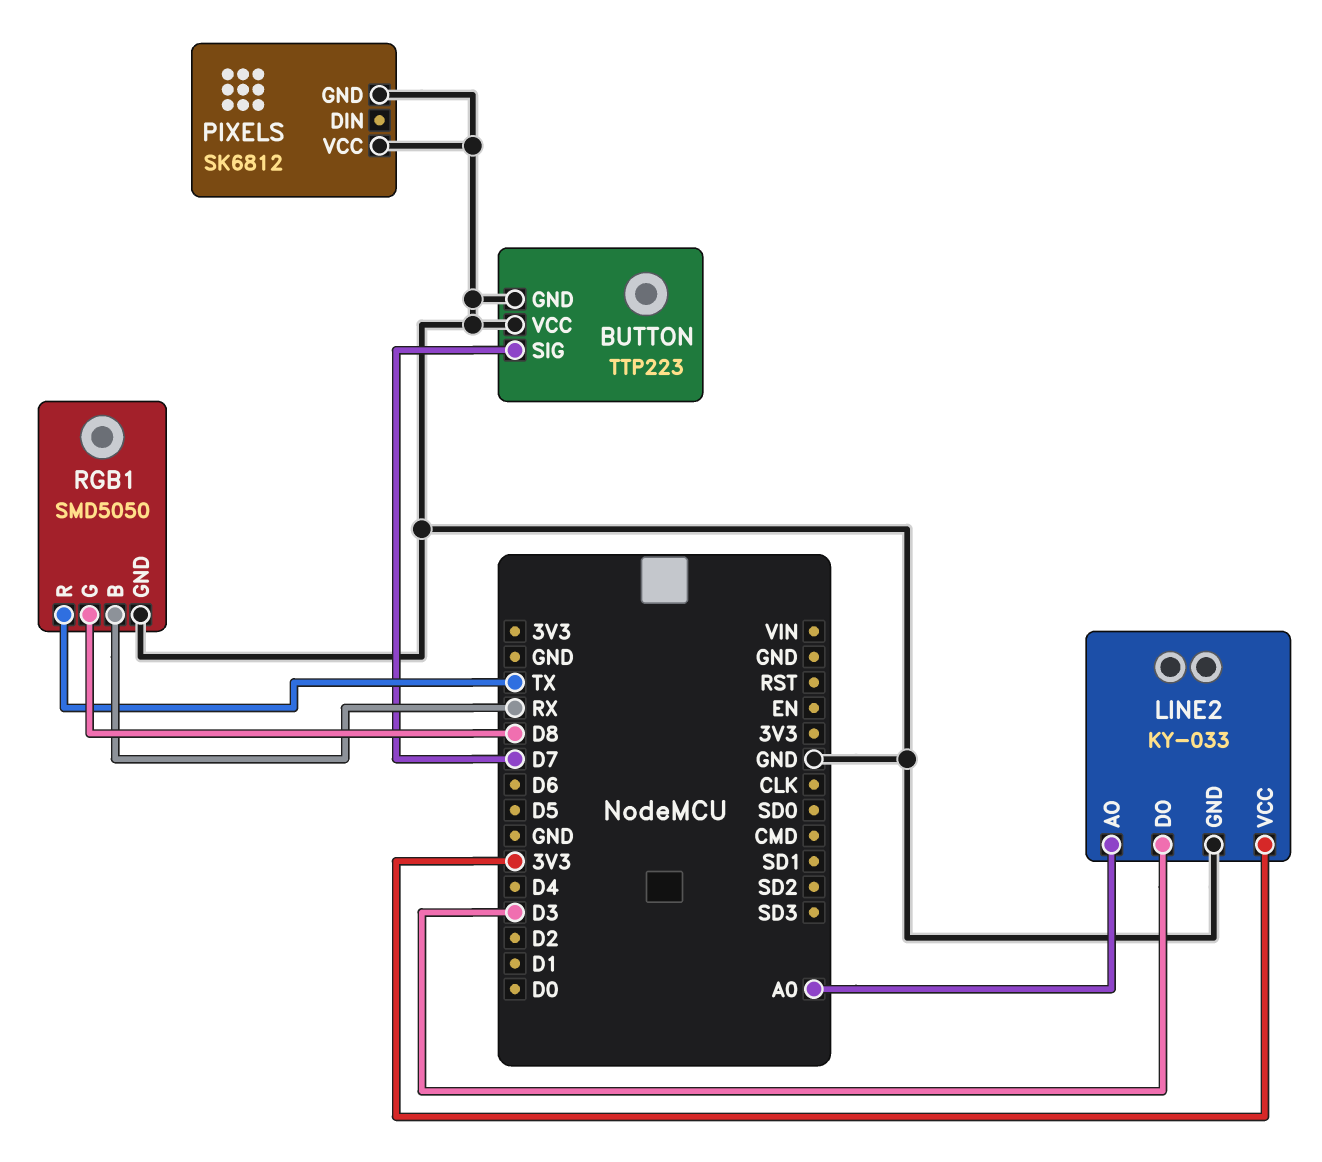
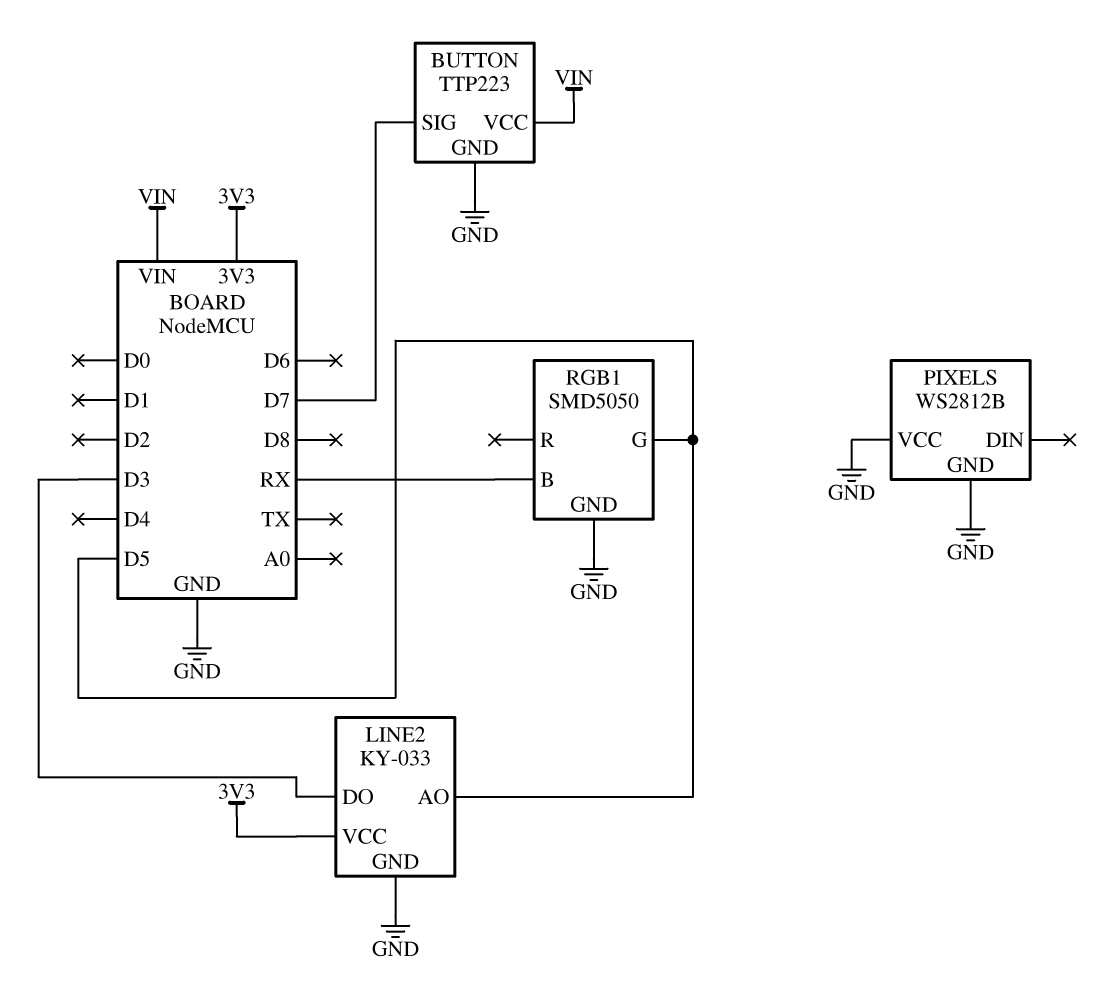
BUTTON pin VCC: GND -> VIN
LINE2 pin AO: A0 -> D5
PIXELS: SK6812 -> WS2812B
RGB1 pin G: D8 -> D5
RGB1 pin R: TX -> none

